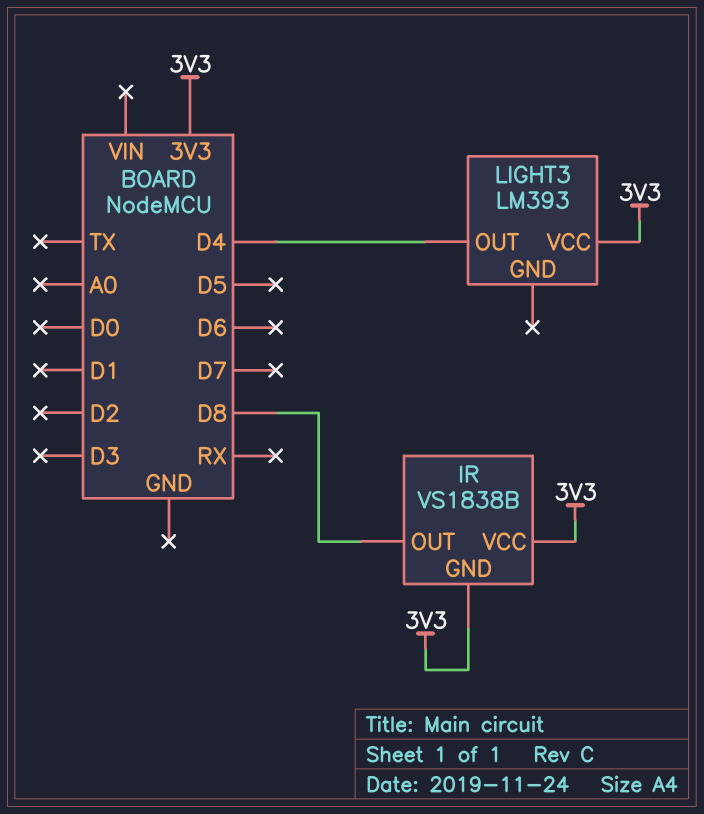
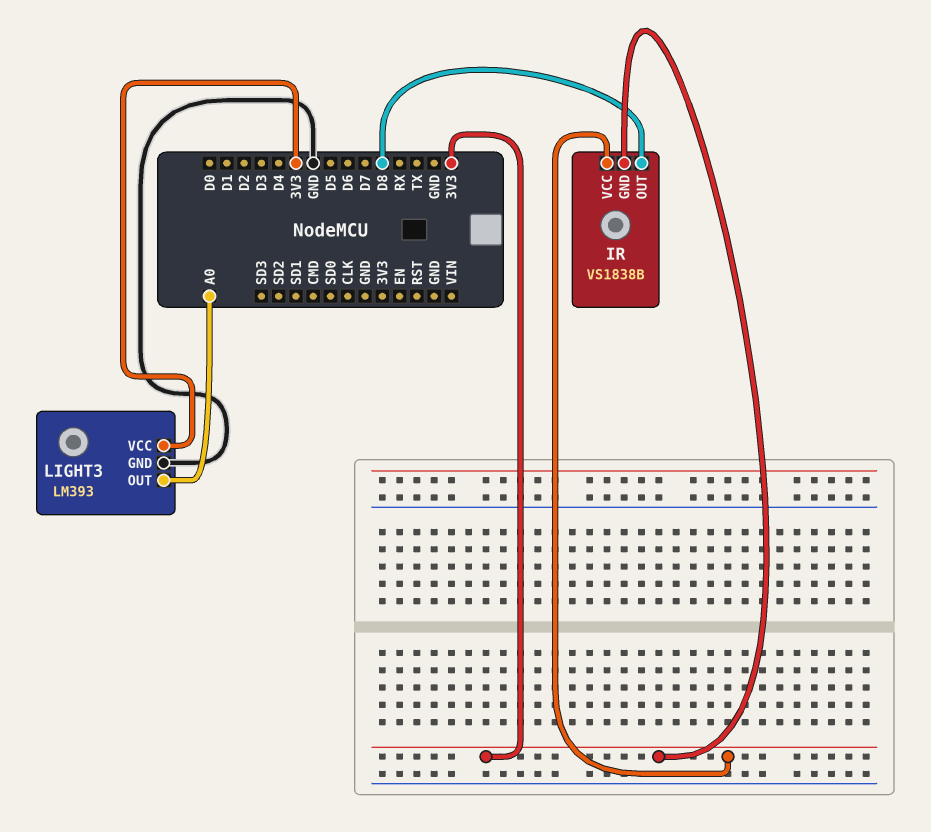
LIGHT3 pin GND: none -> GND
LIGHT3 pin OUT: D4 -> A0

